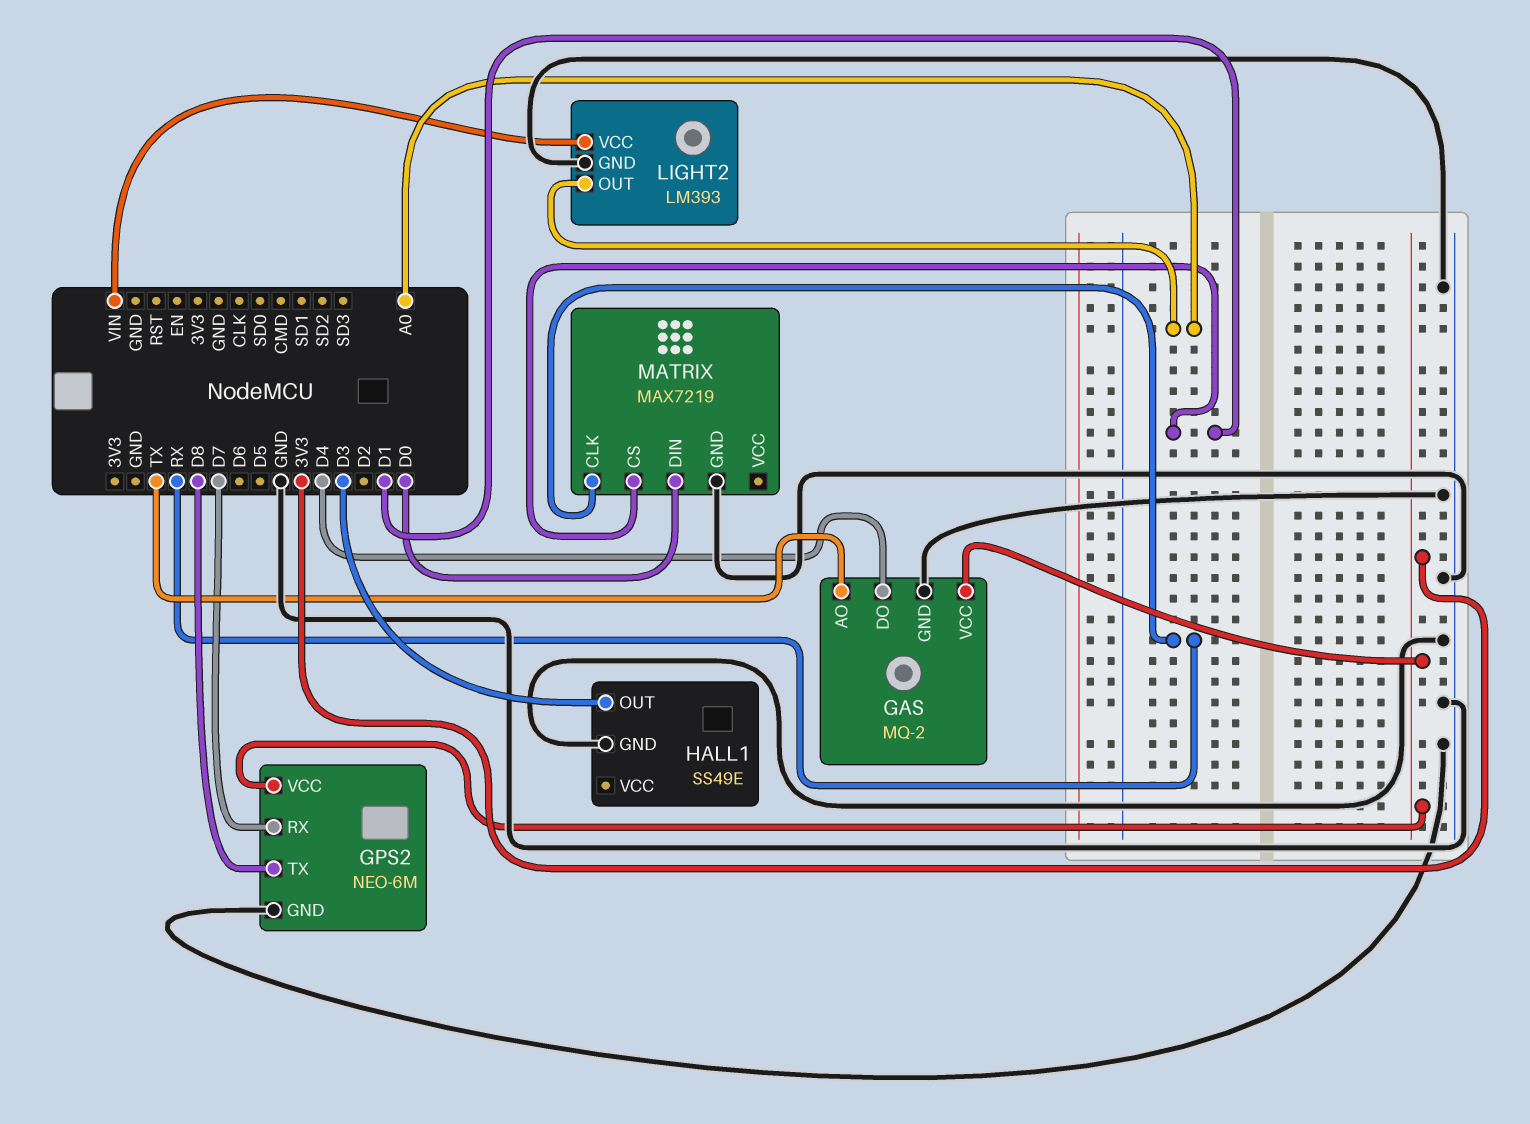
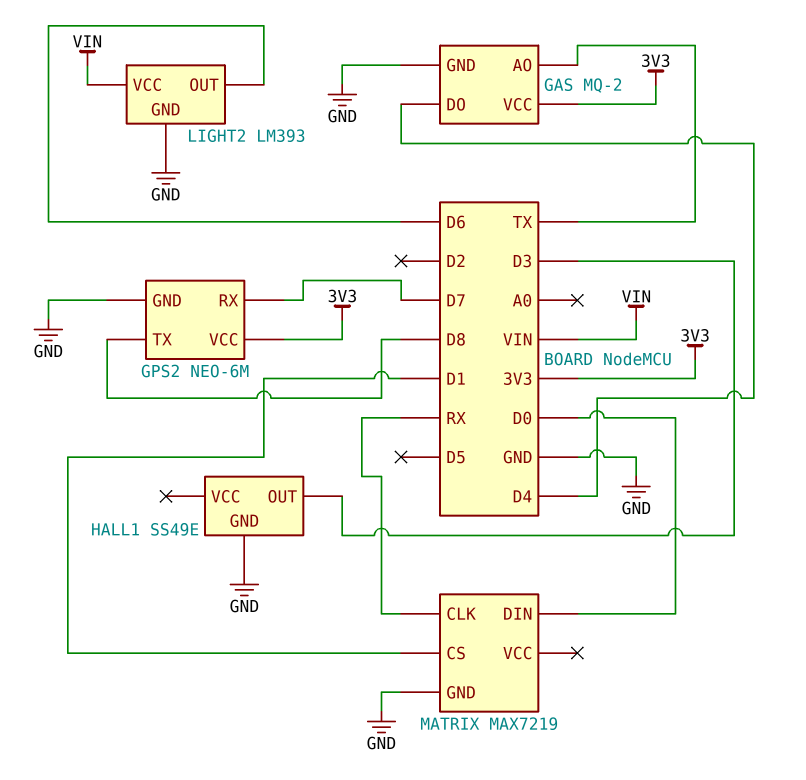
LIGHT2 pin OUT: A0 -> D6

